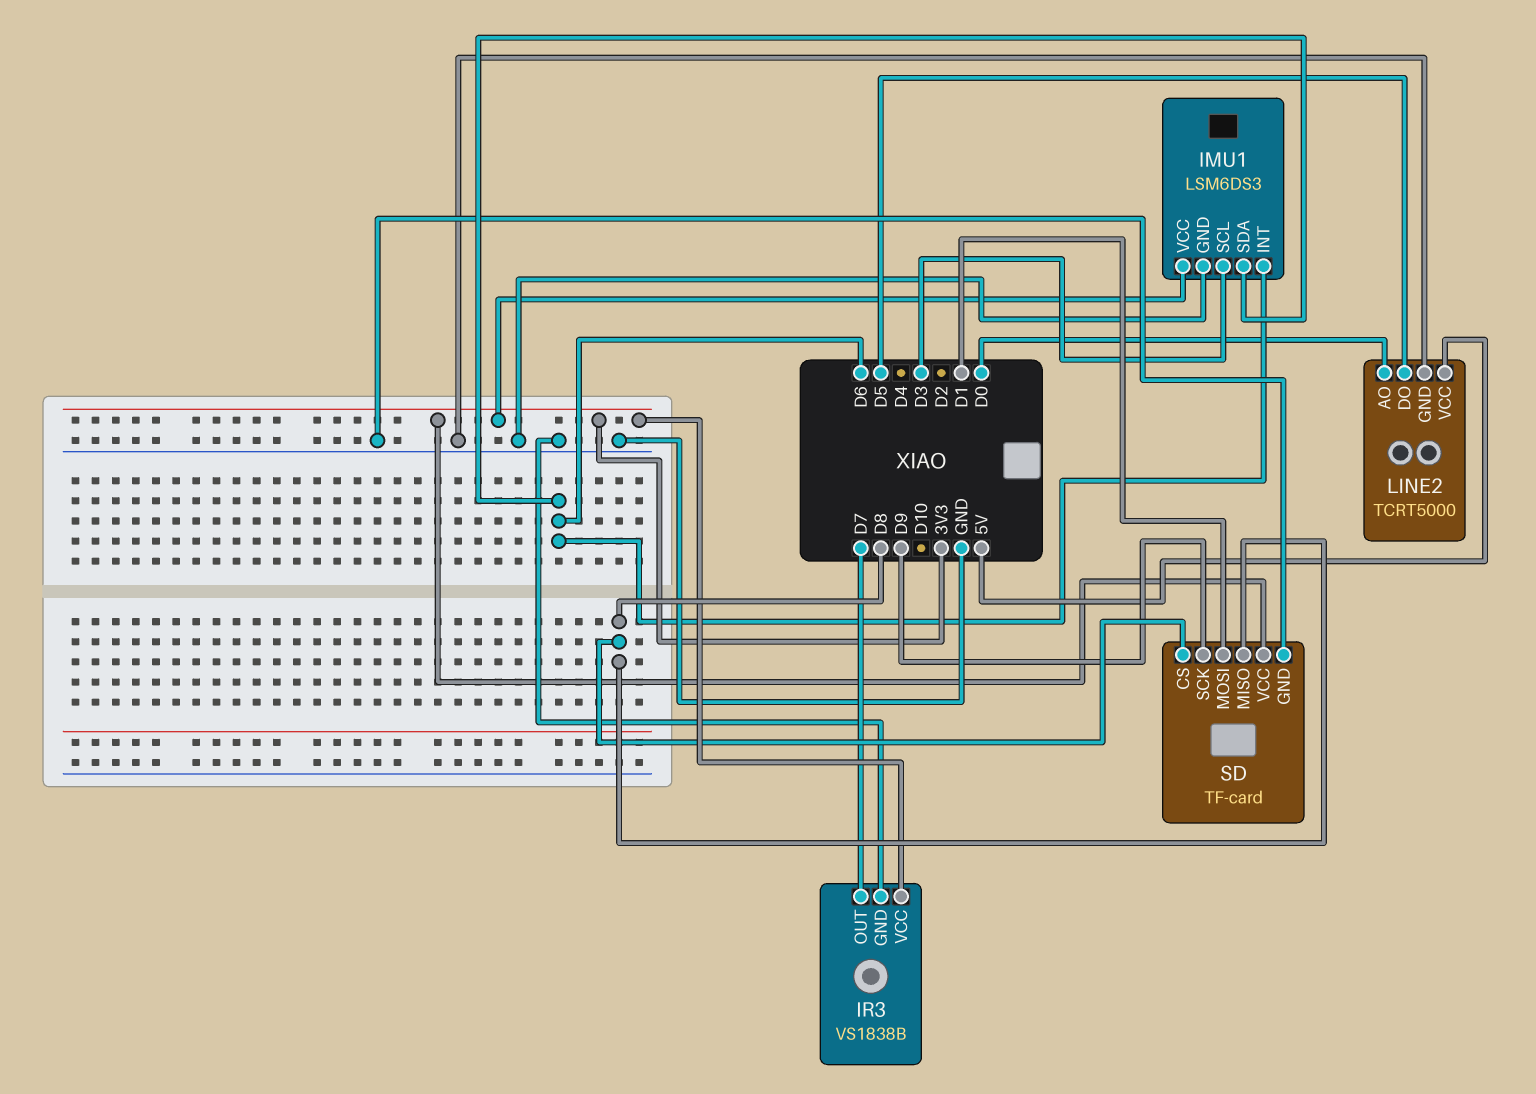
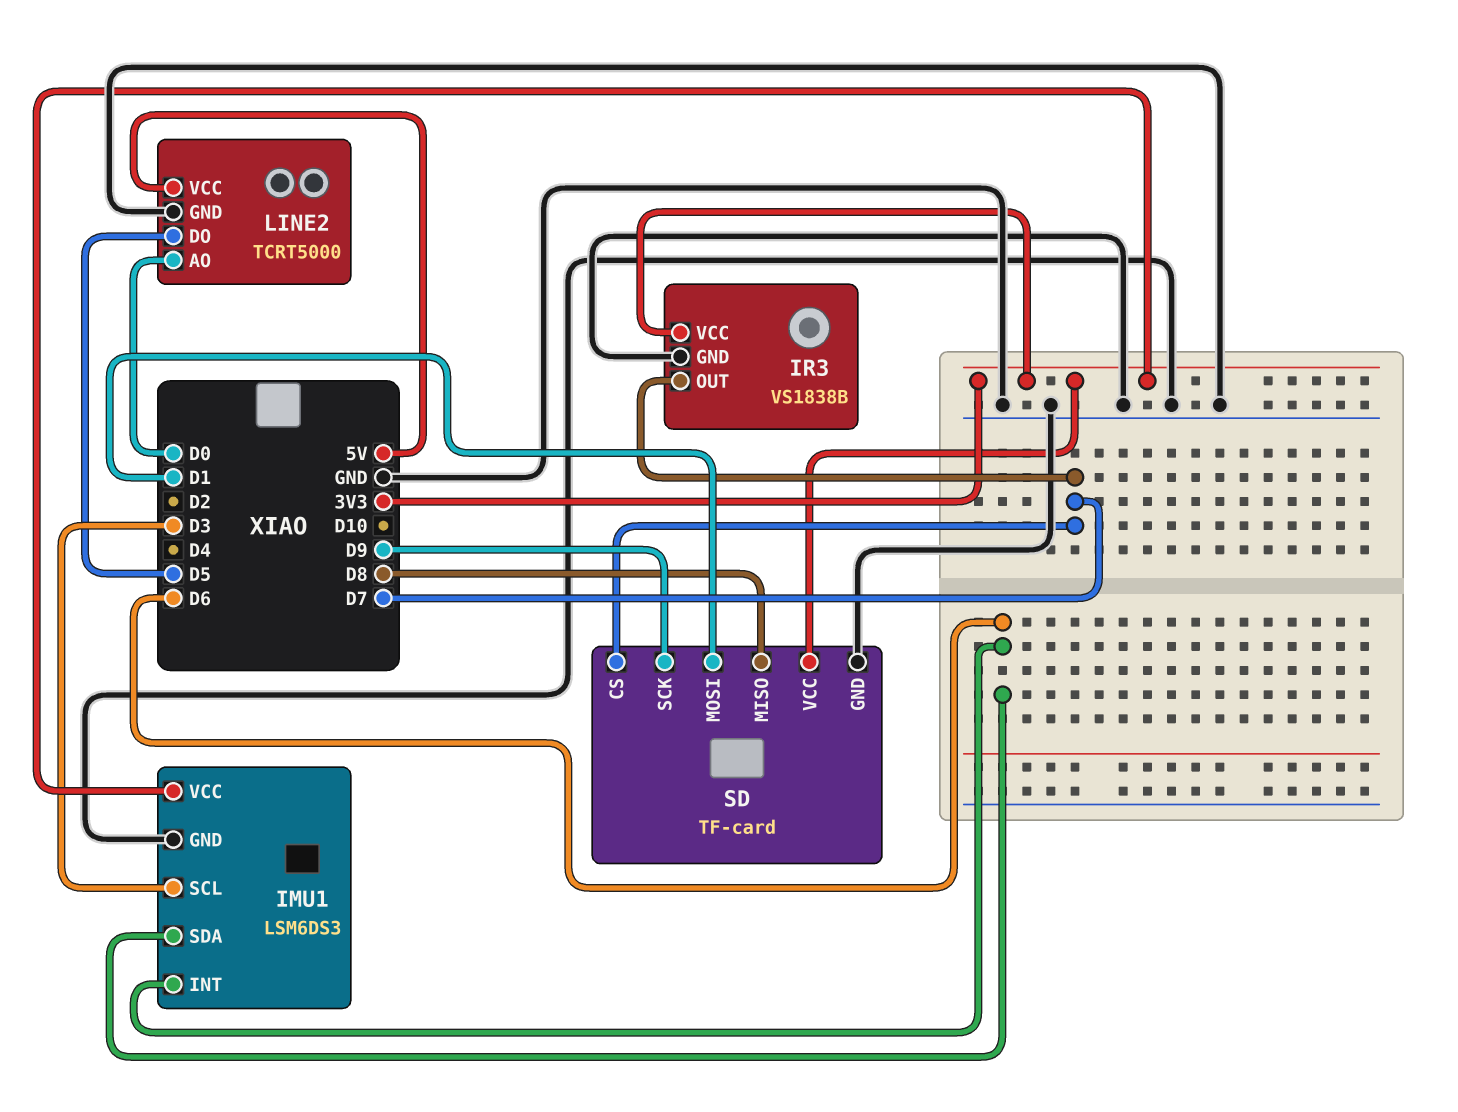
SD pin CS: D8 -> D7

